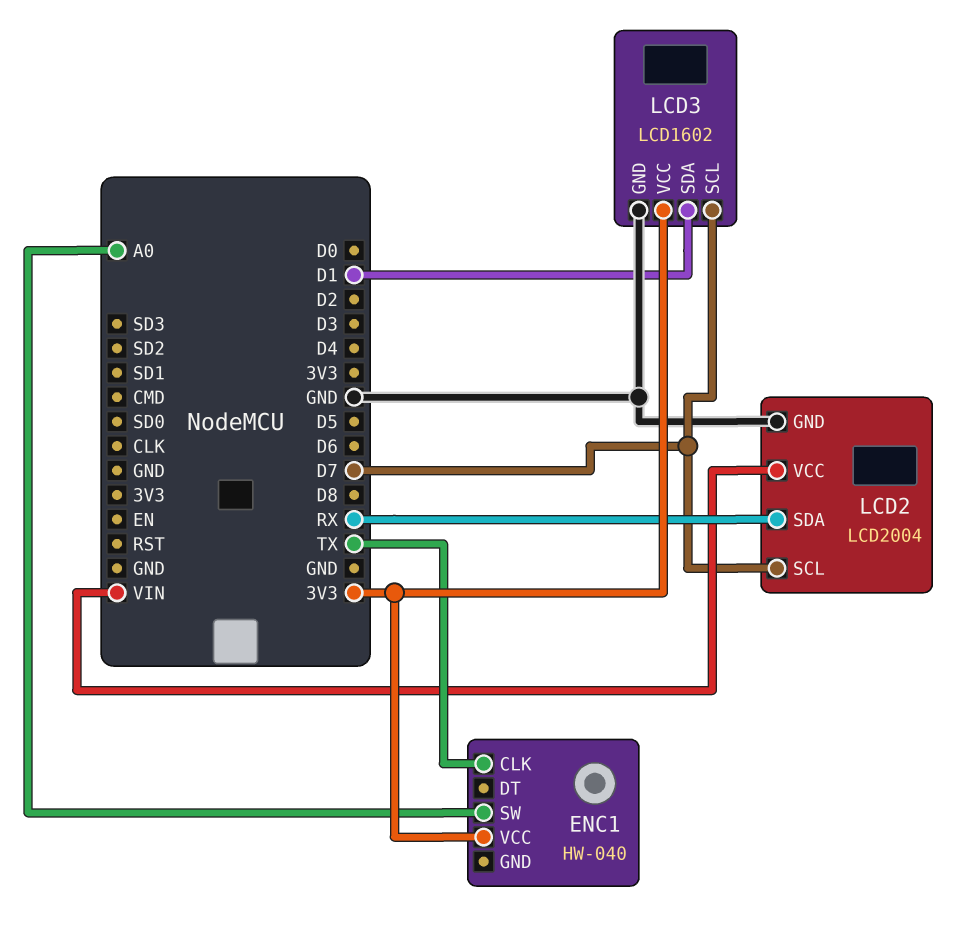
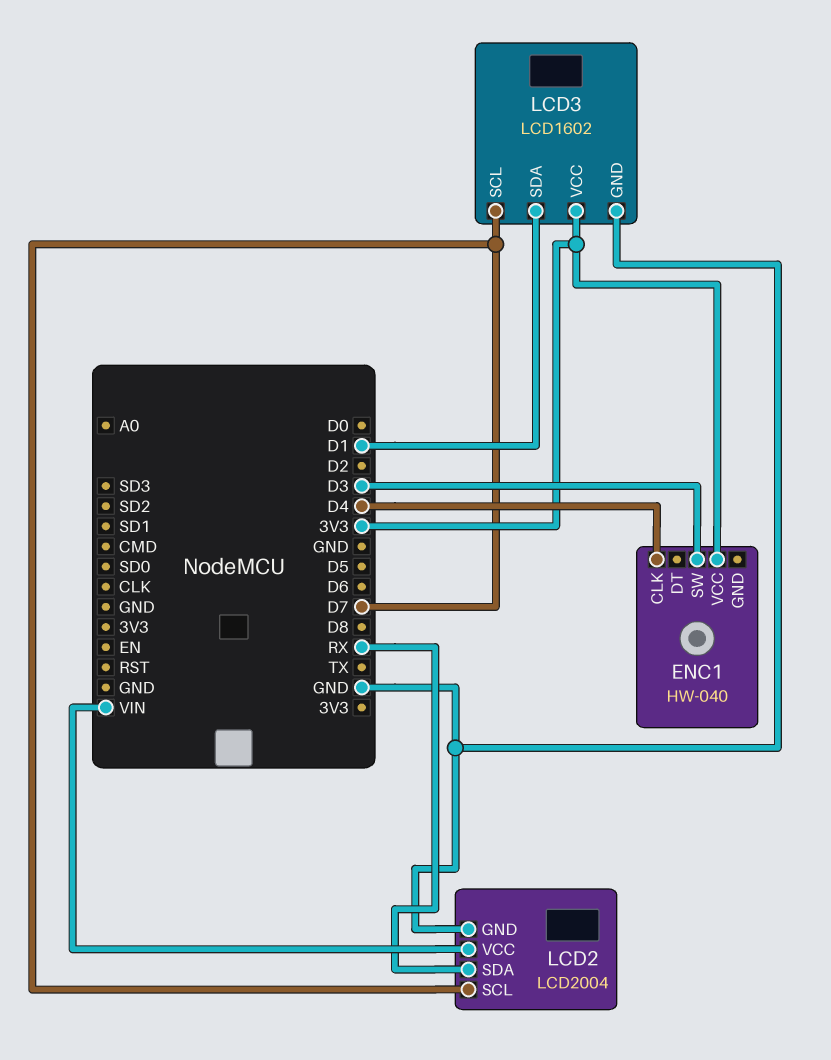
ENC1 pin CLK: TX -> D4
ENC1 pin SW: A0 -> D3

